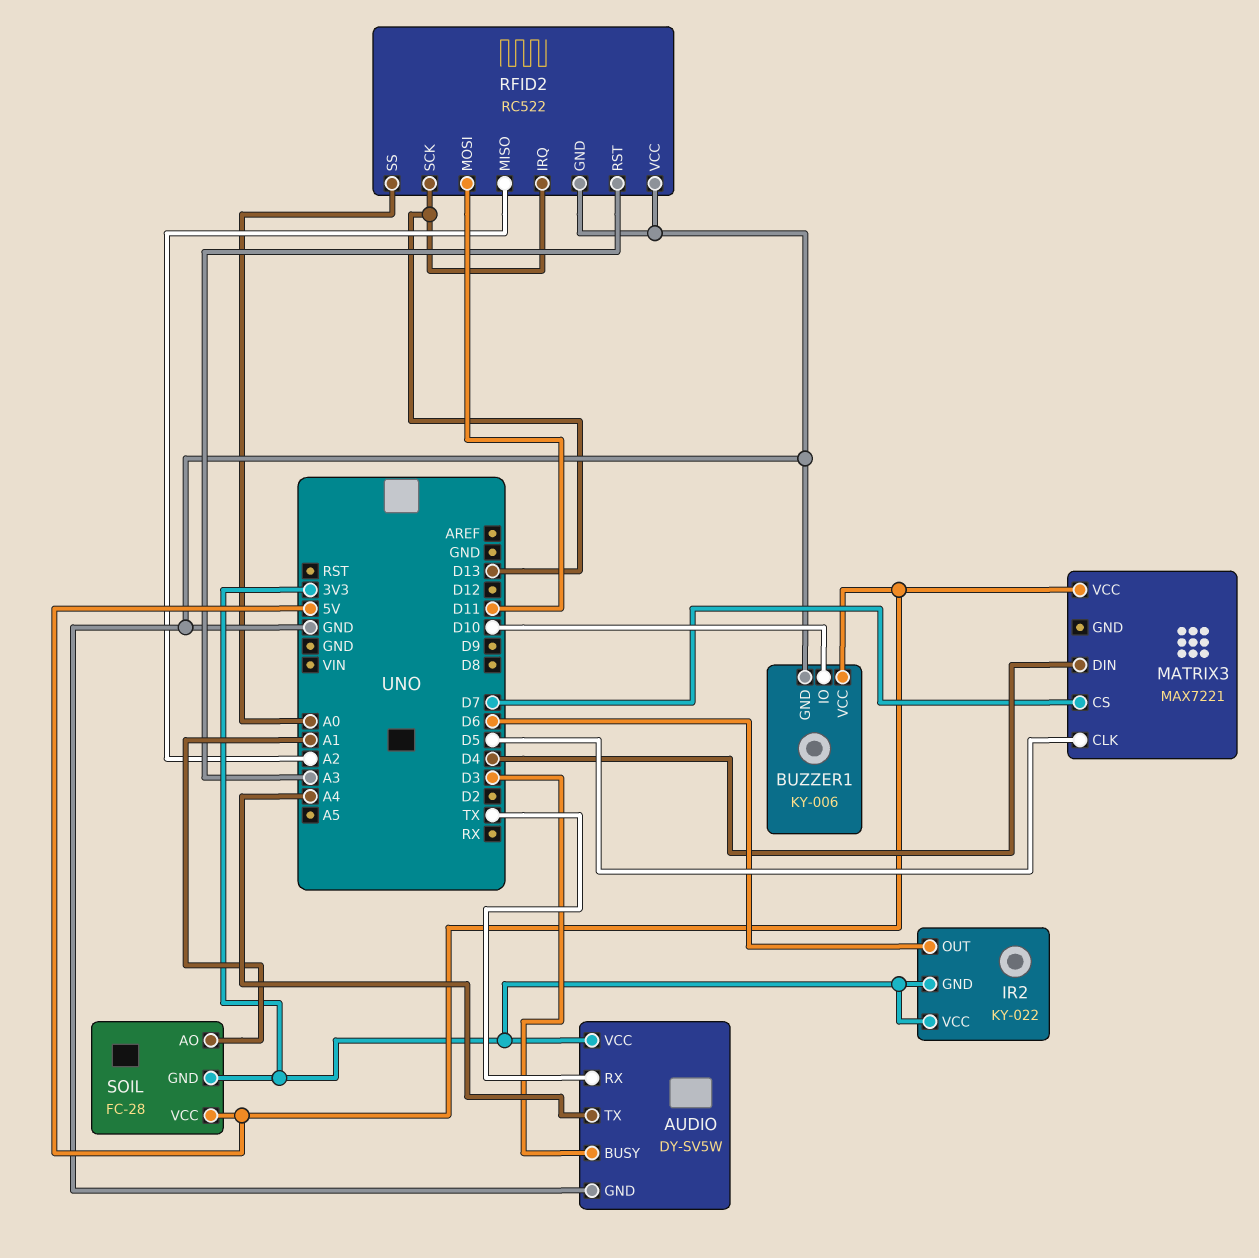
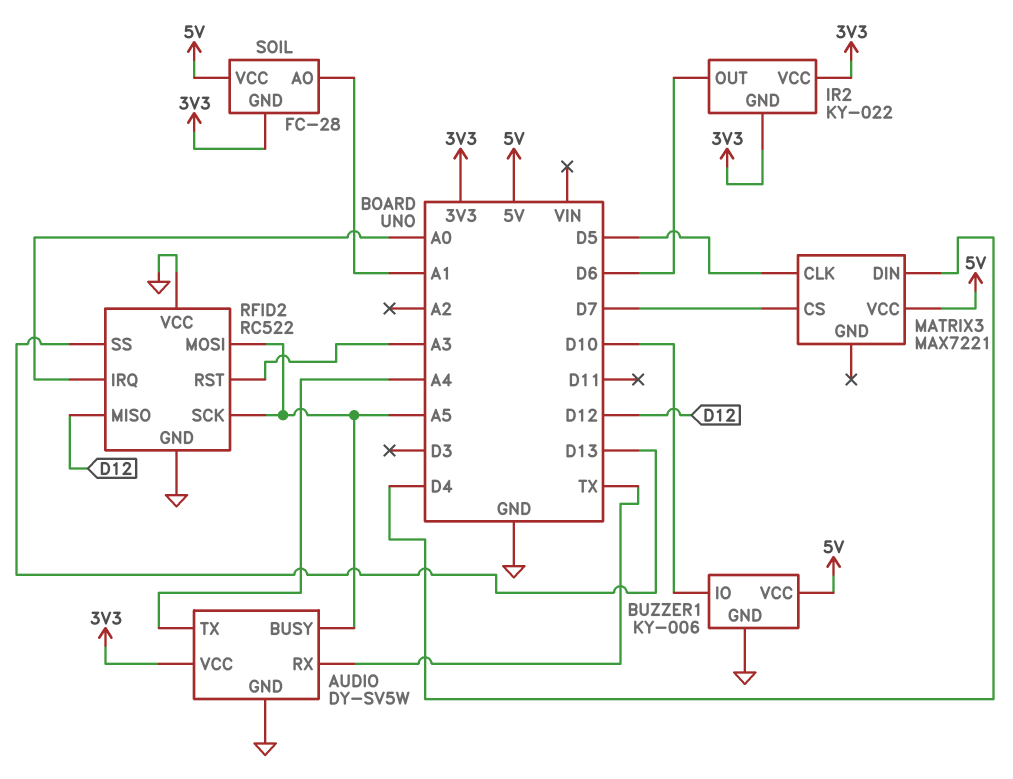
AUDIO pin BUSY: D3 -> A5
RFID2 pin IRQ: D13 -> A0
RFID2 pin MISO: A2 -> D12
RFID2 pin MOSI: D11 -> A5
RFID2 pin SCK: D13 -> A5
RFID2 pin SS: A0 -> D13

